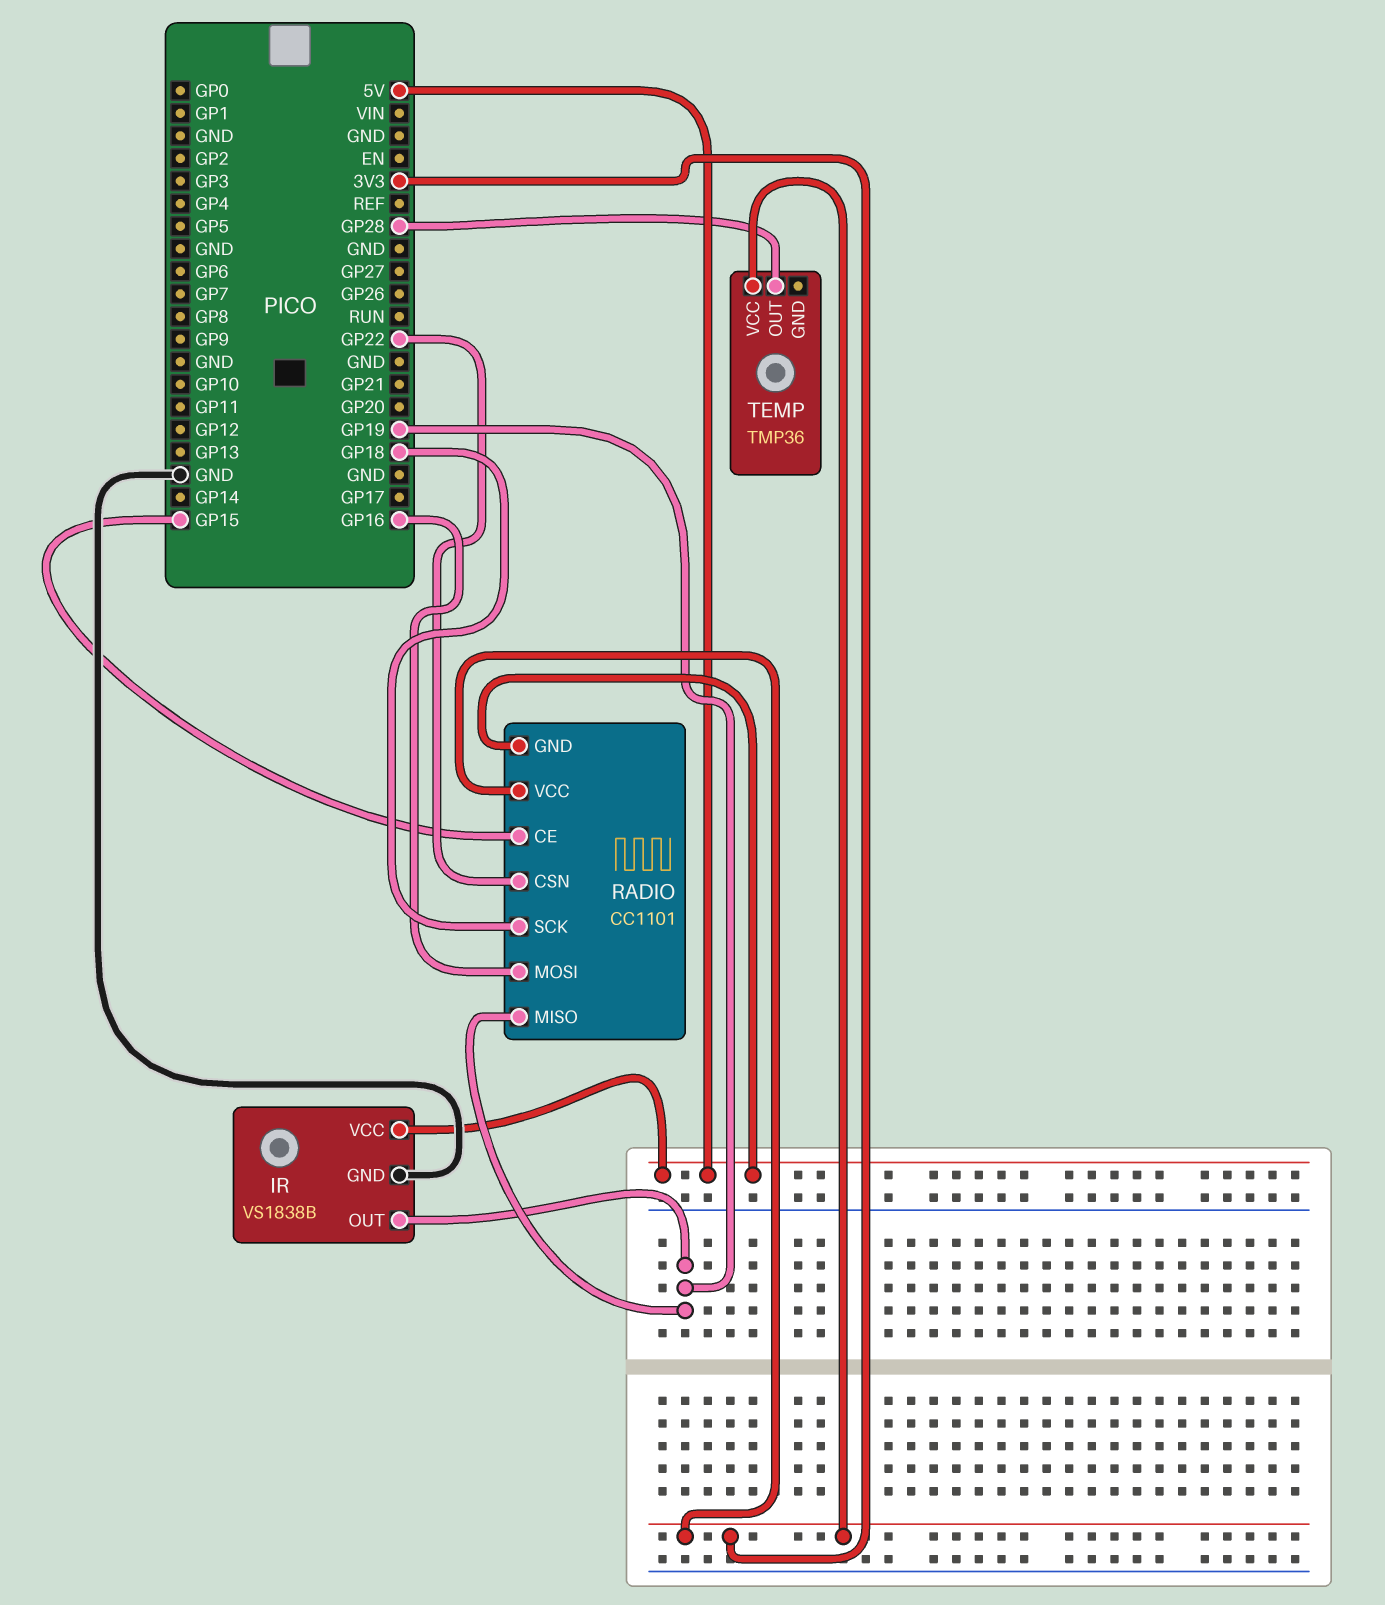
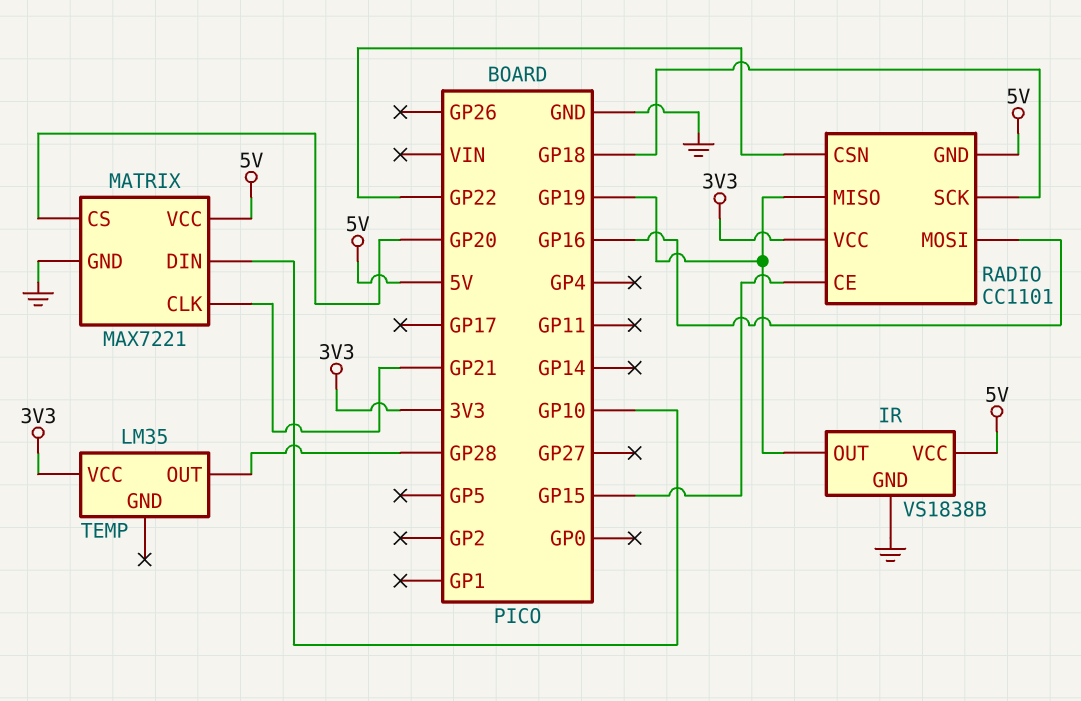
MATRIX: none -> MAX7221
MATRIX pin CLK: none -> GP21
MATRIX pin CS: none -> GP20
MATRIX pin DIN: none -> GP10
MATRIX pin GND: none -> GND
MATRIX pin VCC: none -> 5V
TEMP: TMP36 -> LM35

